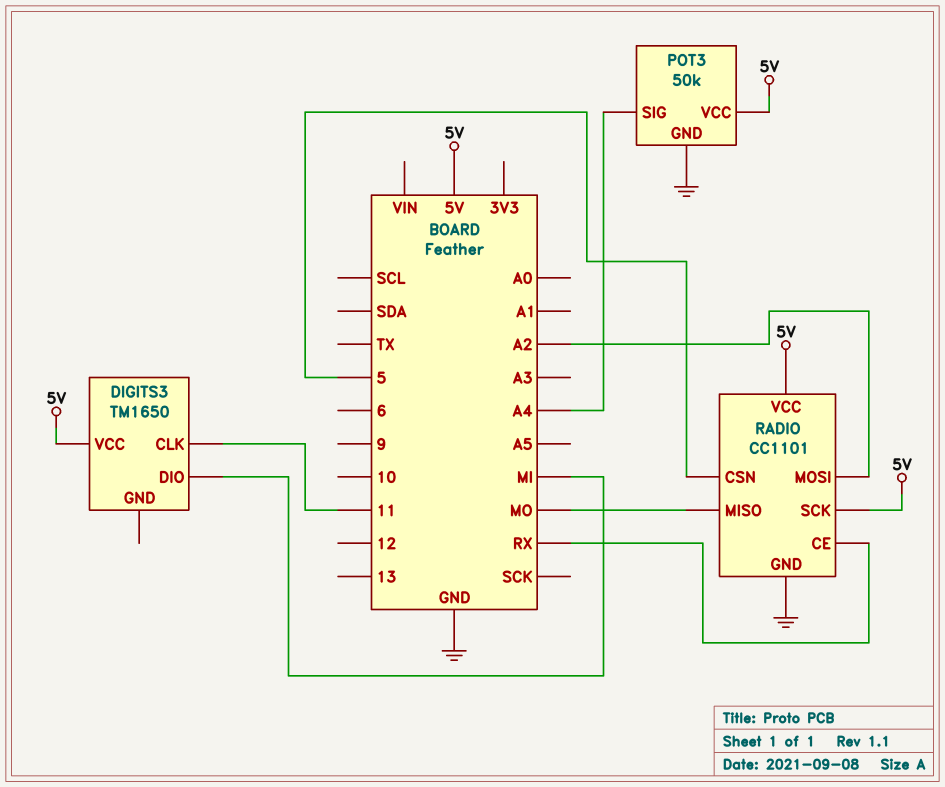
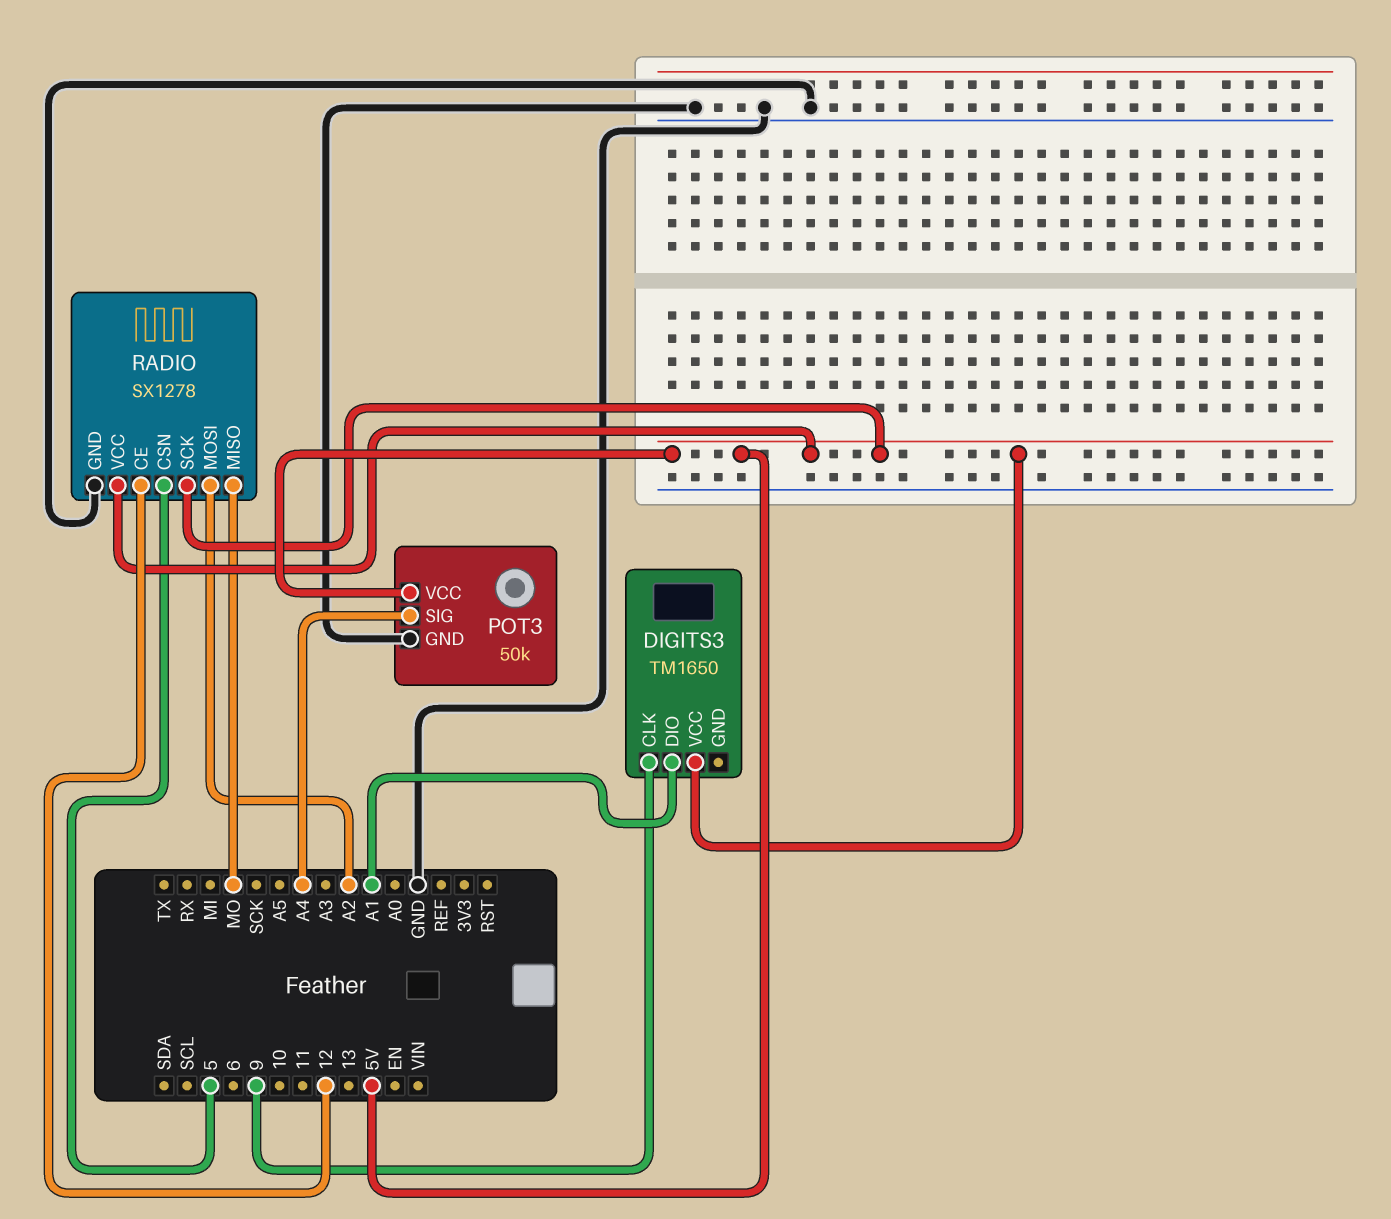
DIGITS3 pin CLK: 11 -> 9
DIGITS3 pin DIO: MI -> A1
RADIO: CC1101 -> SX1278
RADIO pin CE: RX -> 12

